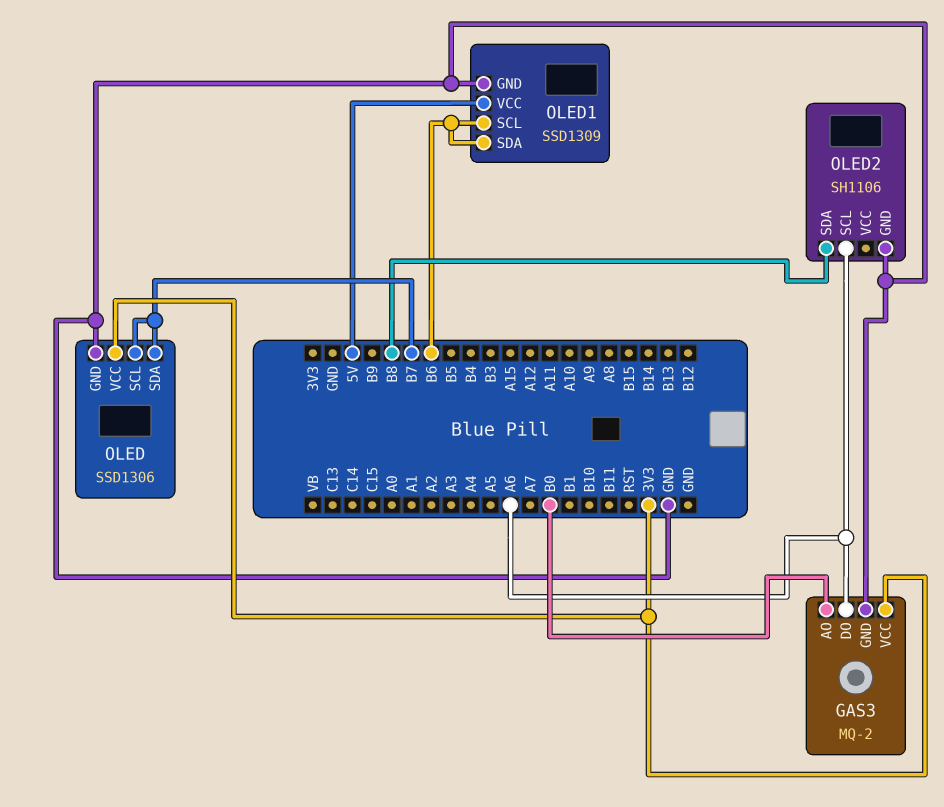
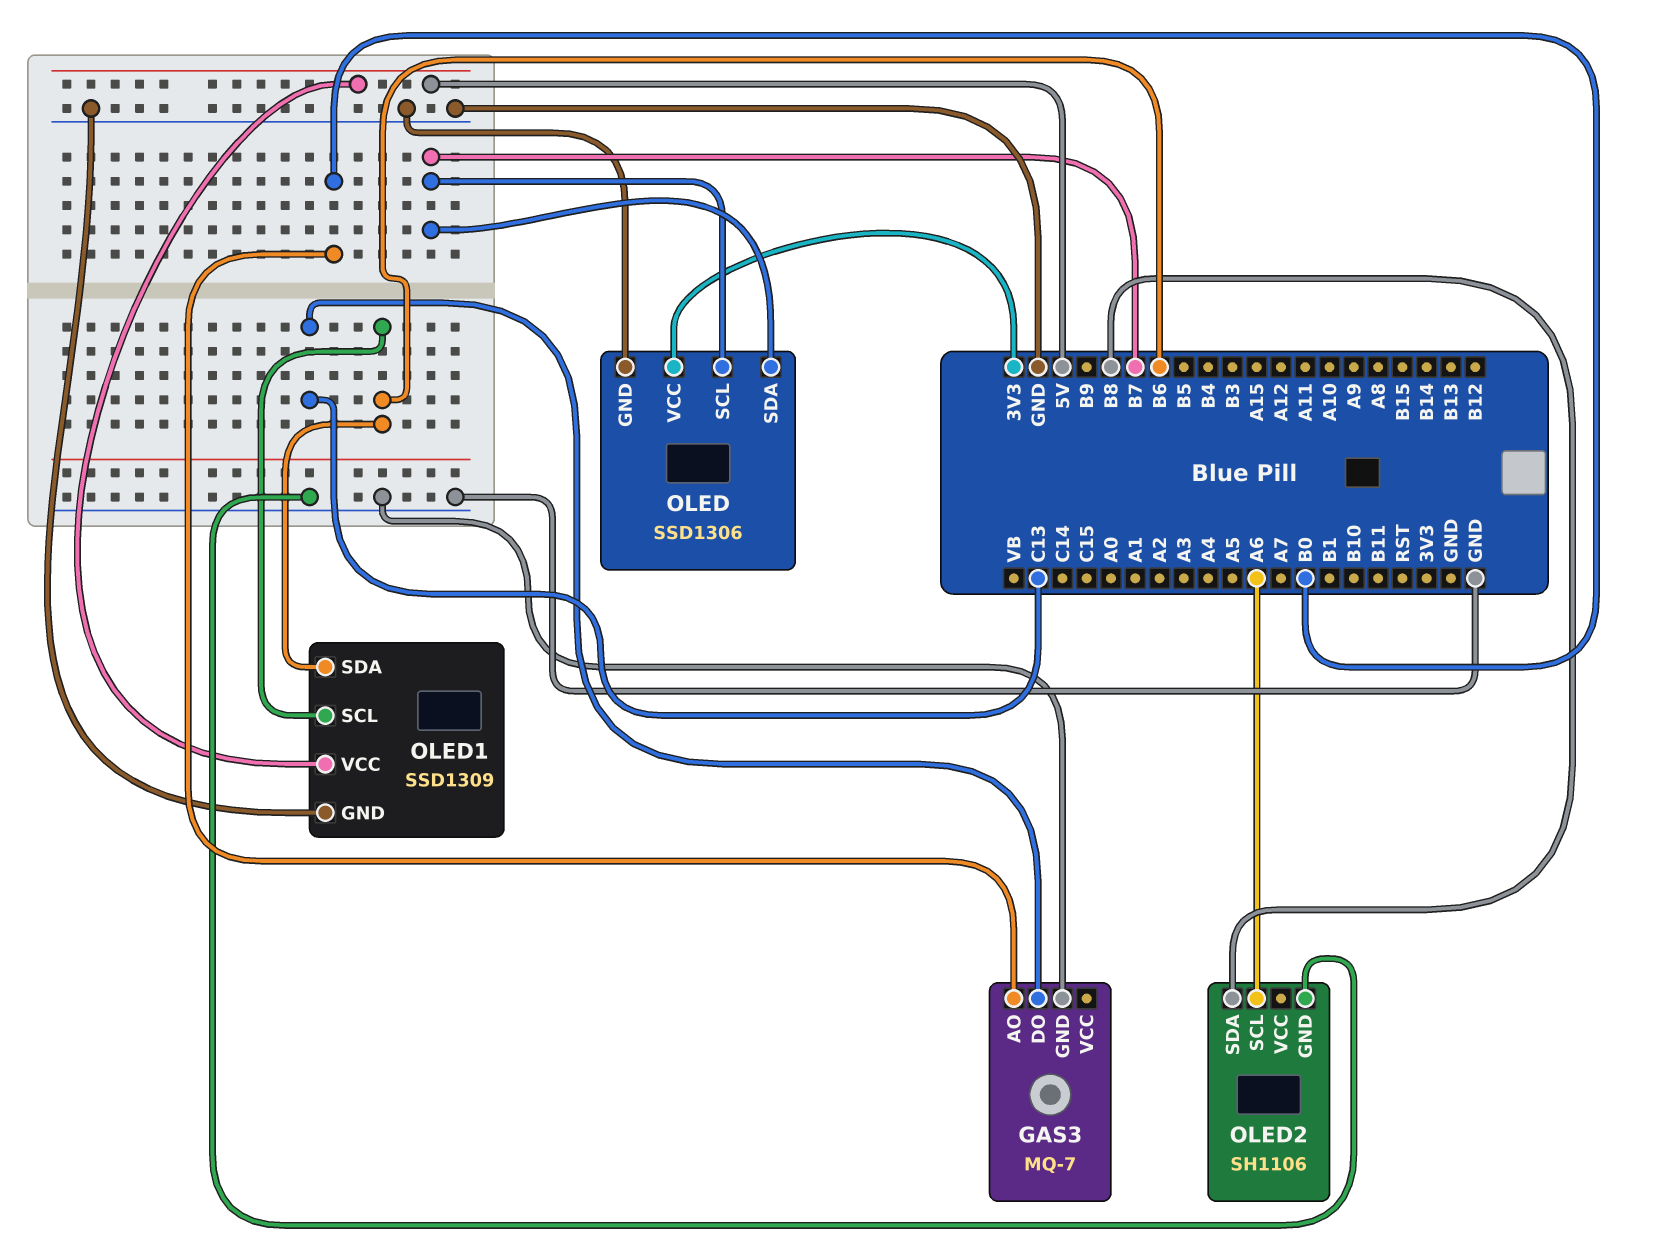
GAS3: MQ-2 -> MQ-7
GAS3 pin DO: A6 -> C13
GAS3 pin VCC: 3V3 -> none

